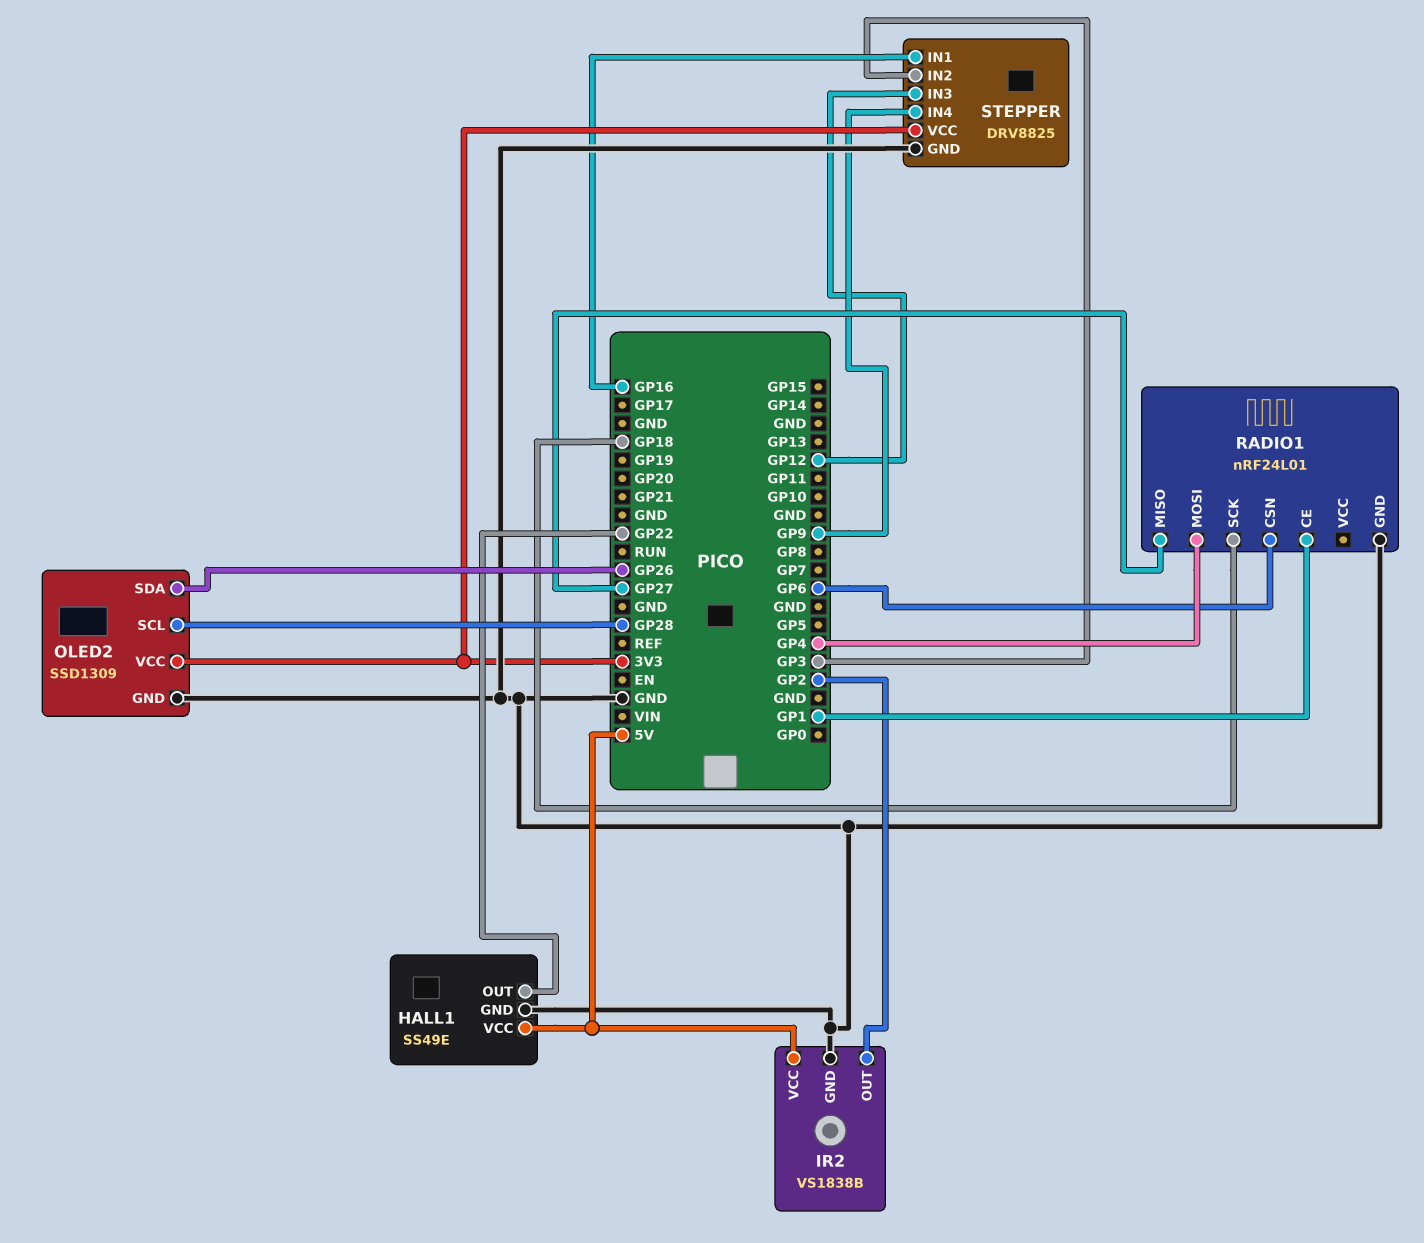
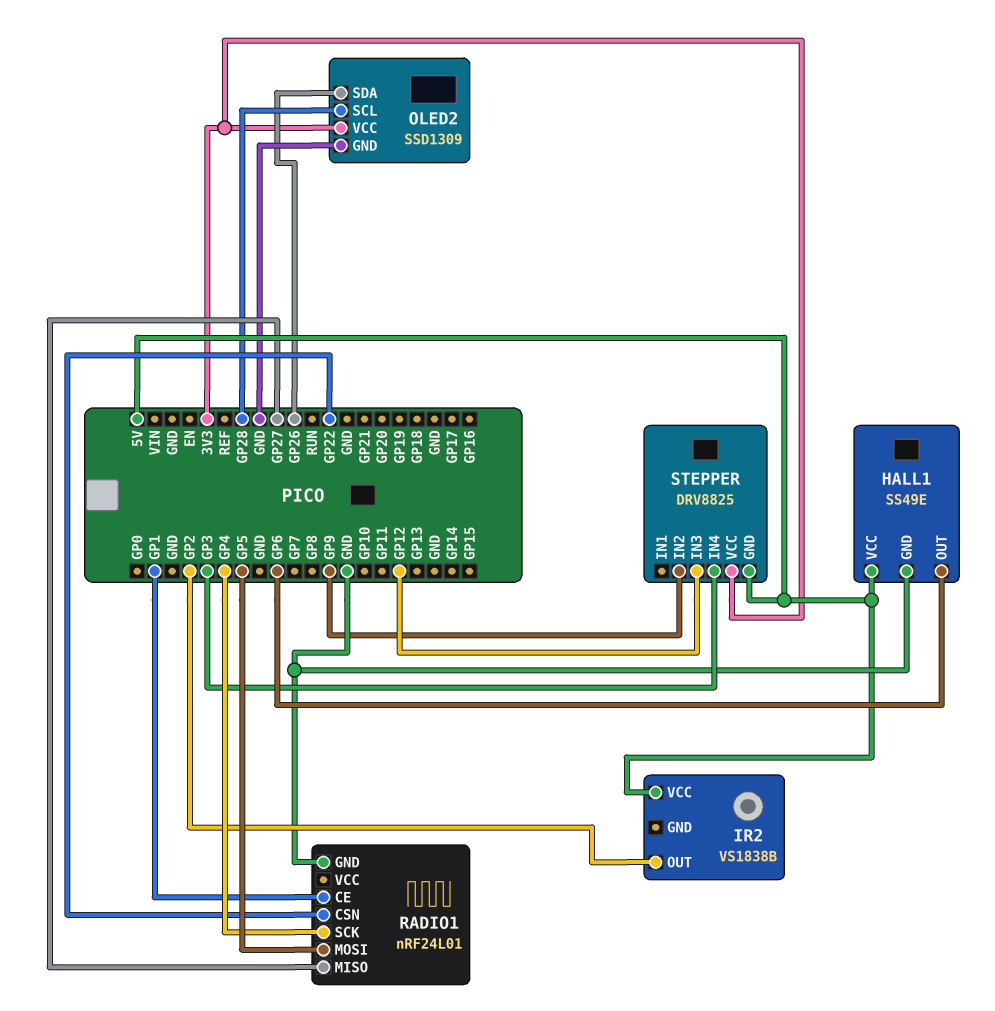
HALL1 pin OUT: GP22 -> GP6
IR2 pin GND: GND -> none
RADIO1 pin CSN: GP6 -> GP22
RADIO1 pin MOSI: GP4 -> GP5
RADIO1 pin SCK: GP18 -> GP4
STEPPER pin GND: GND -> 5V
STEPPER pin IN1: GP16 -> none
STEPPER pin IN2: GP3 -> GP9
STEPPER pin IN4: GP9 -> GP3

